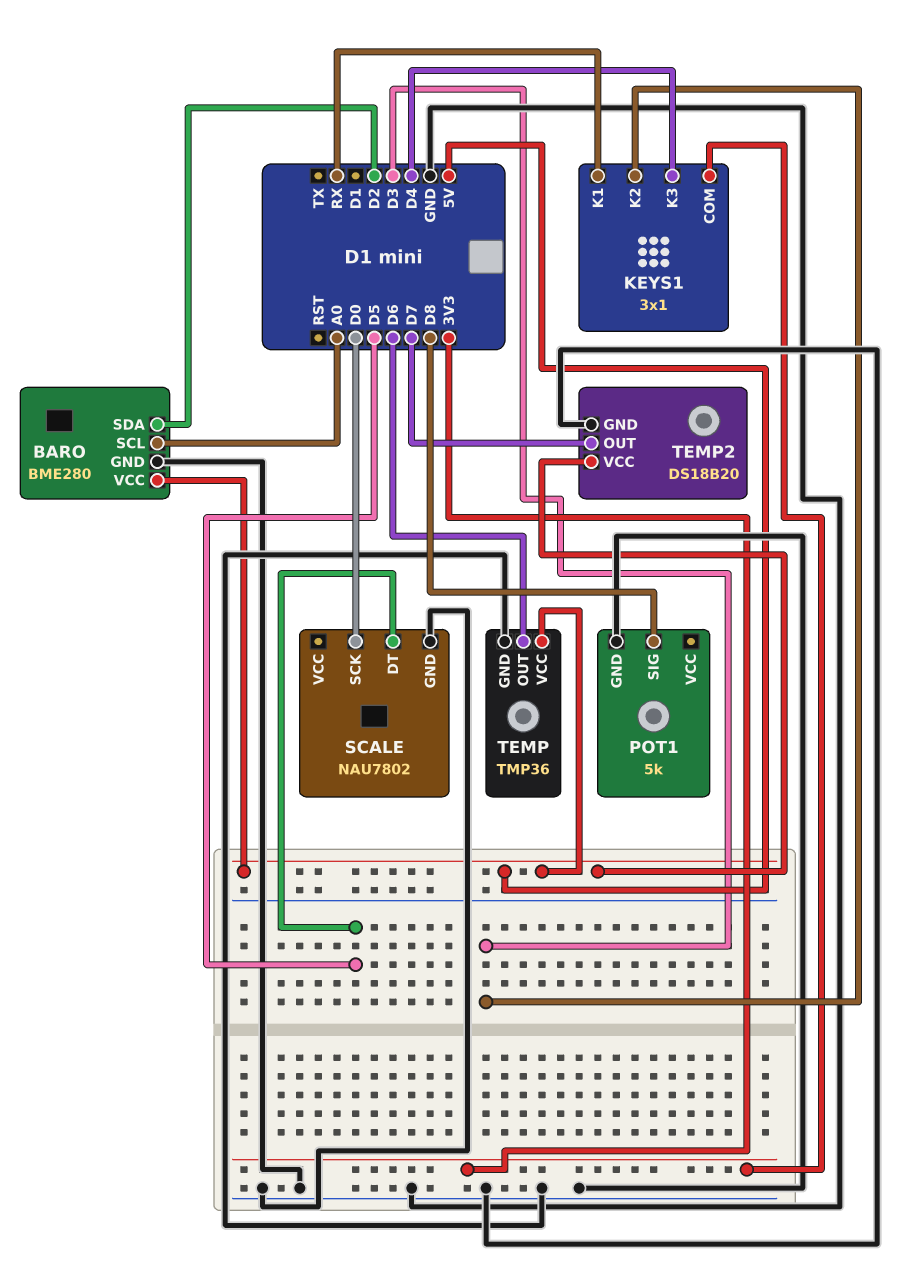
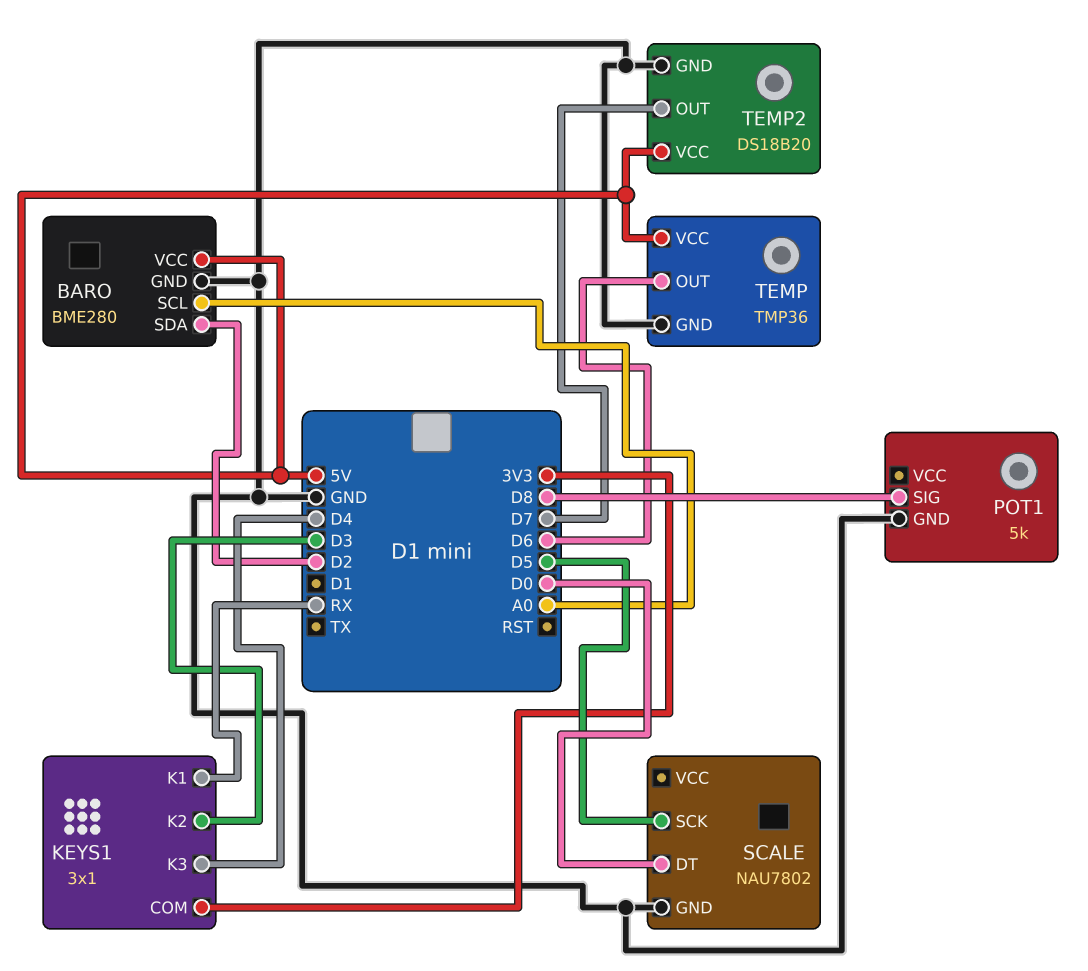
SCALE pin DT: D5 -> D0
SCALE pin SCK: D0 -> D5

